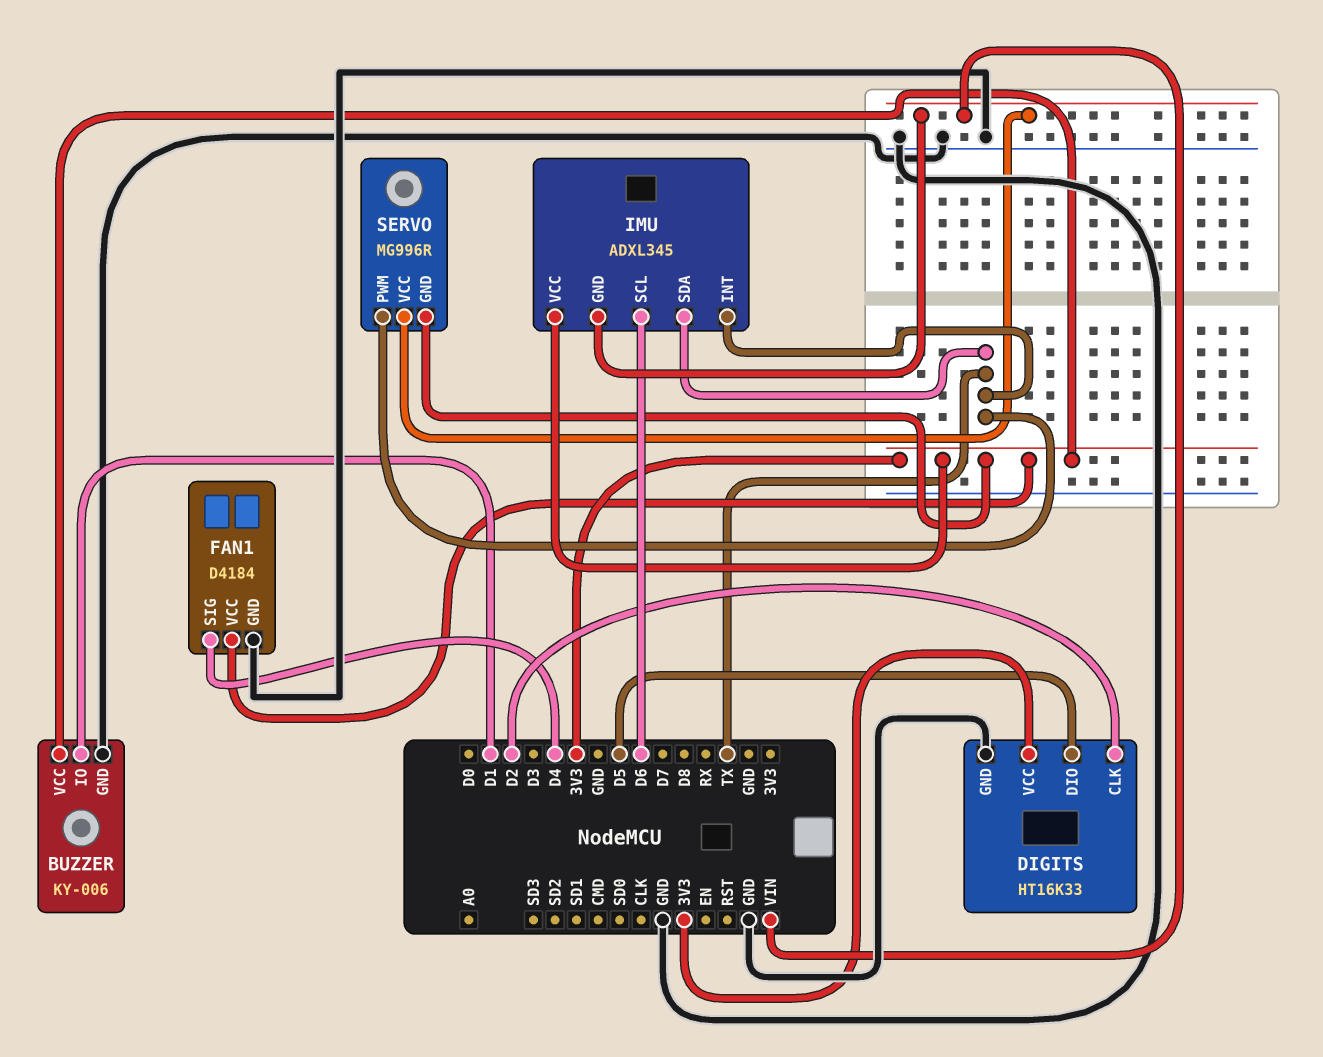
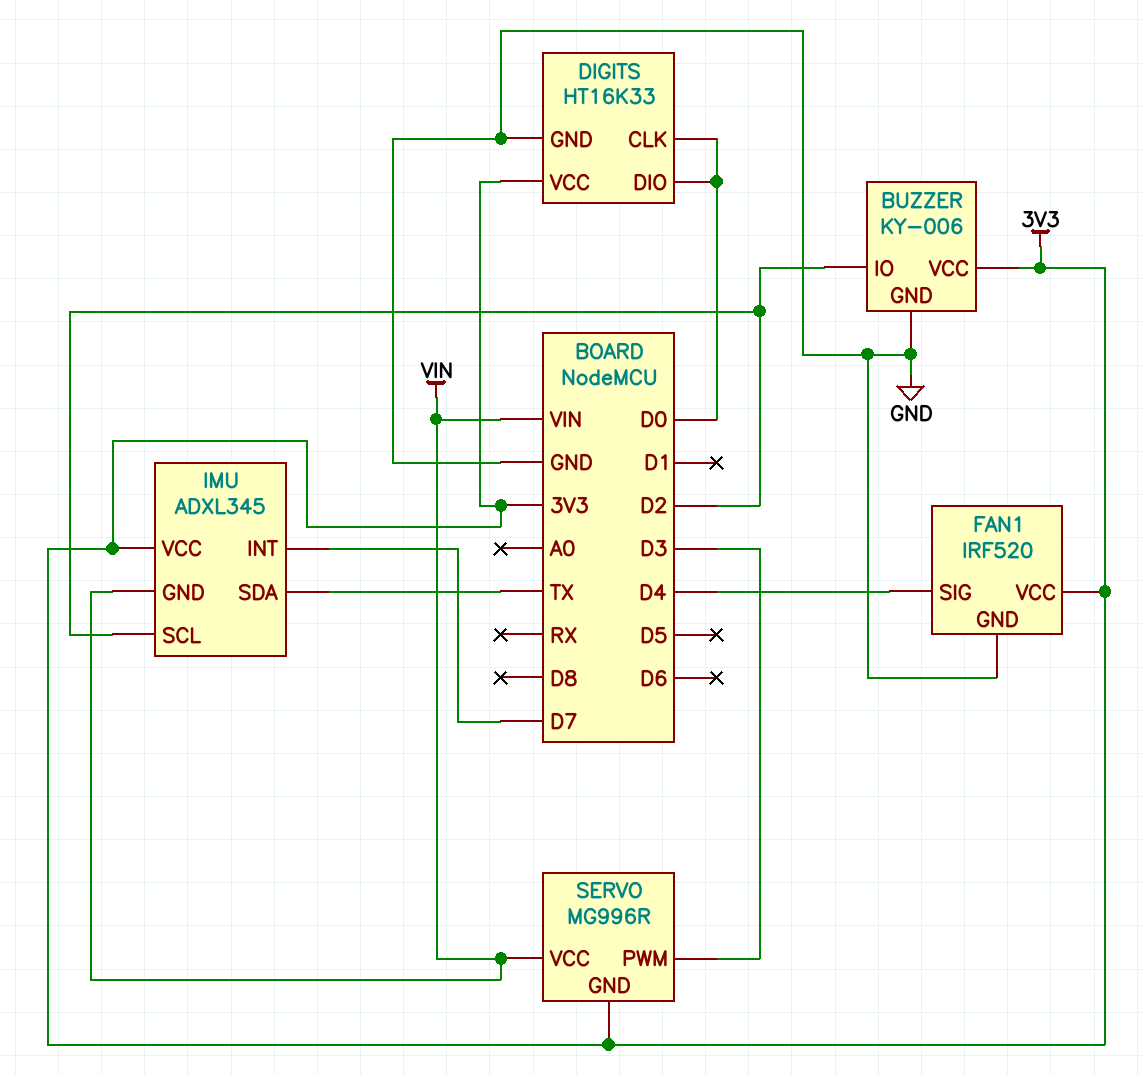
BUZZER pin IO: D1 -> D2
DIGITS pin CLK: D2 -> D0
DIGITS pin DIO: D5 -> D0
FAN1: D4184 -> IRF520
IMU pin INT: TX -> D7
IMU pin SCL: D6 -> D2
SERVO pin PWM: TX -> D3

